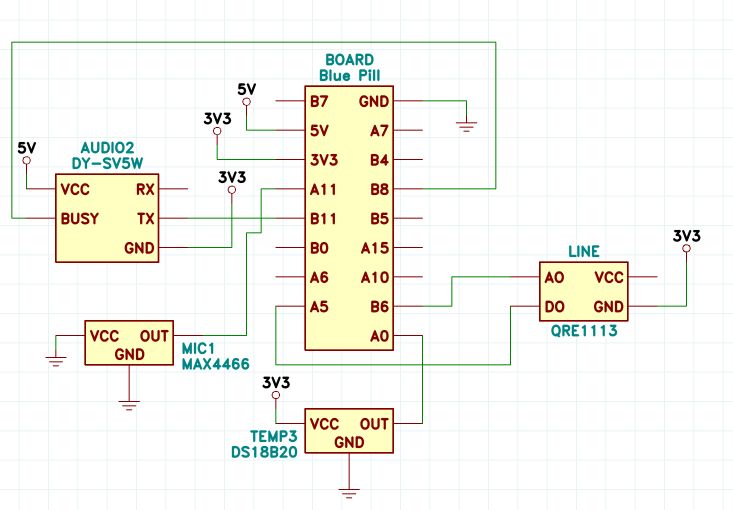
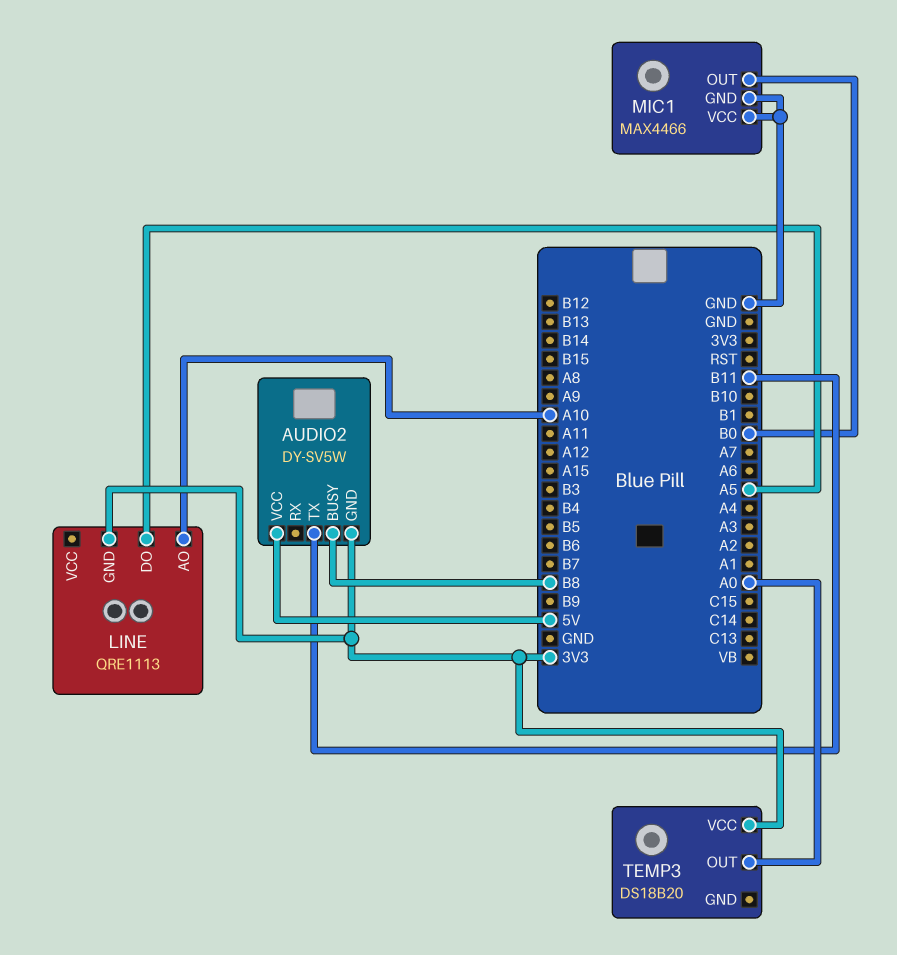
LINE pin AO: B6 -> A10
MIC1 pin OUT: A11 -> B0
TEMP3 pin GND: GND -> none

